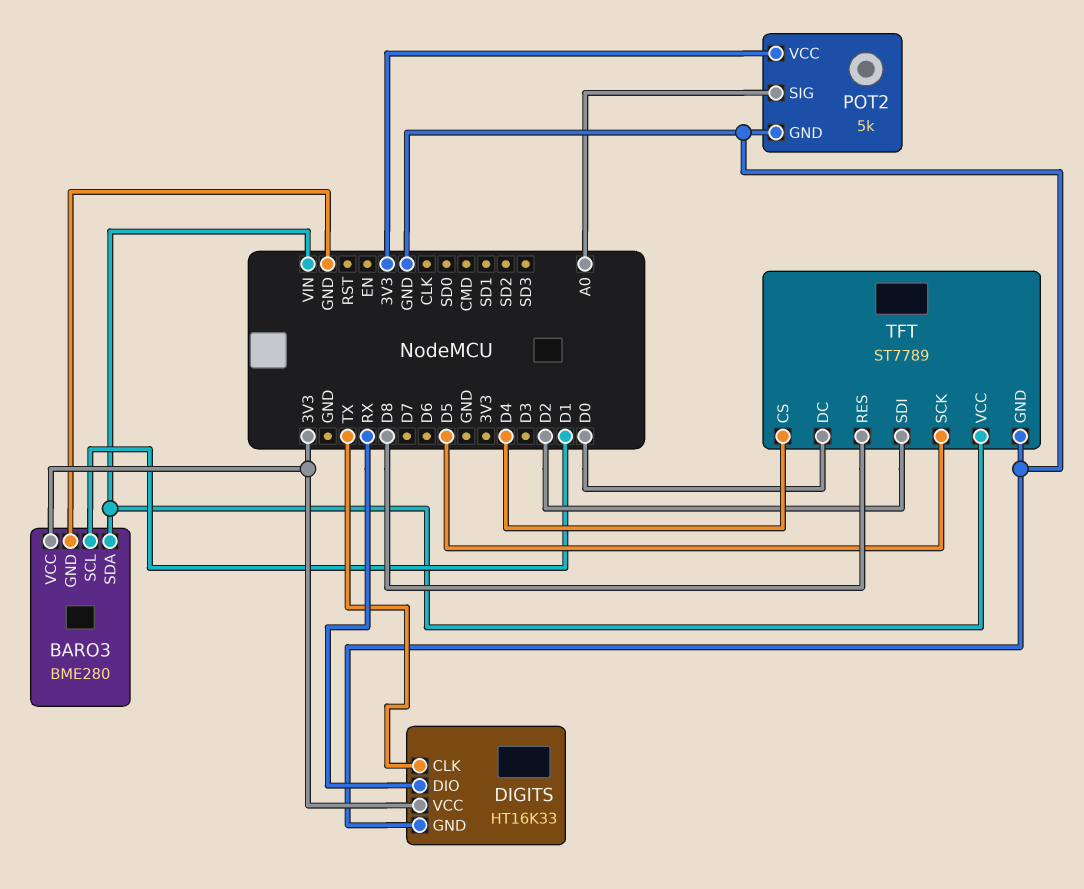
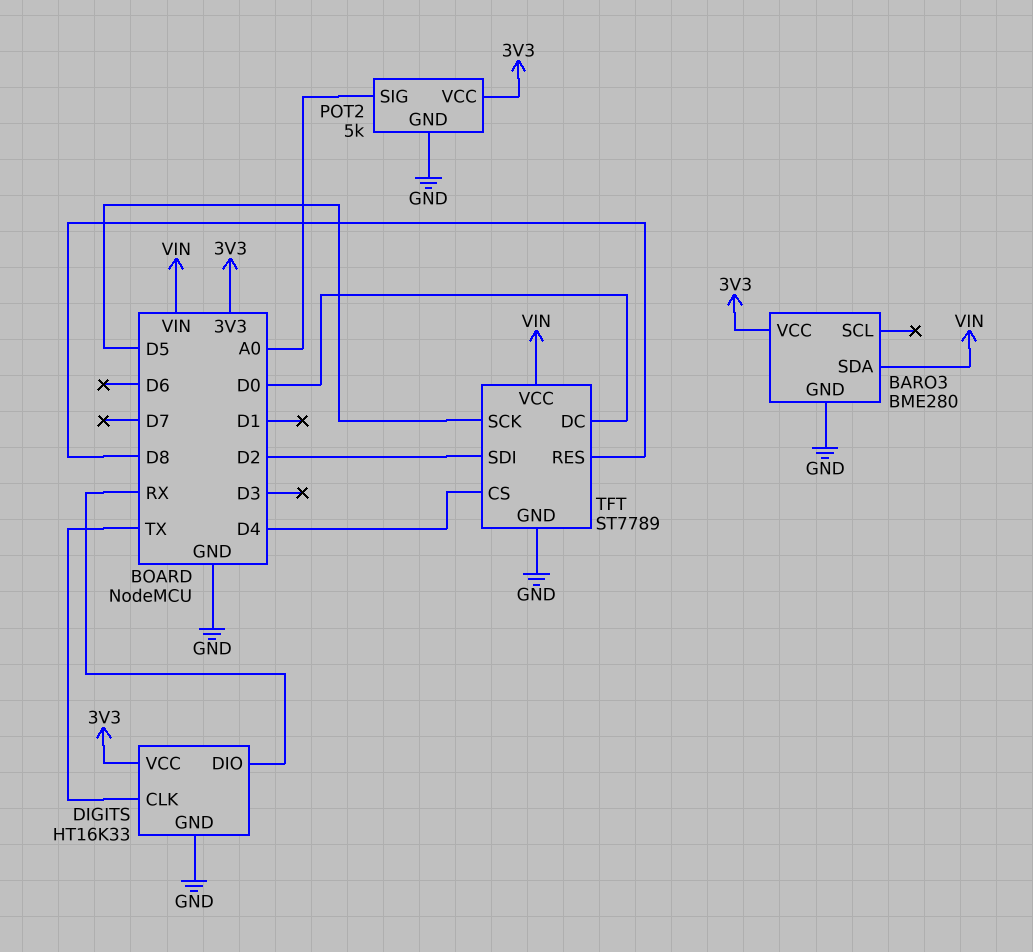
BARO3 pin SCL: D1 -> none

